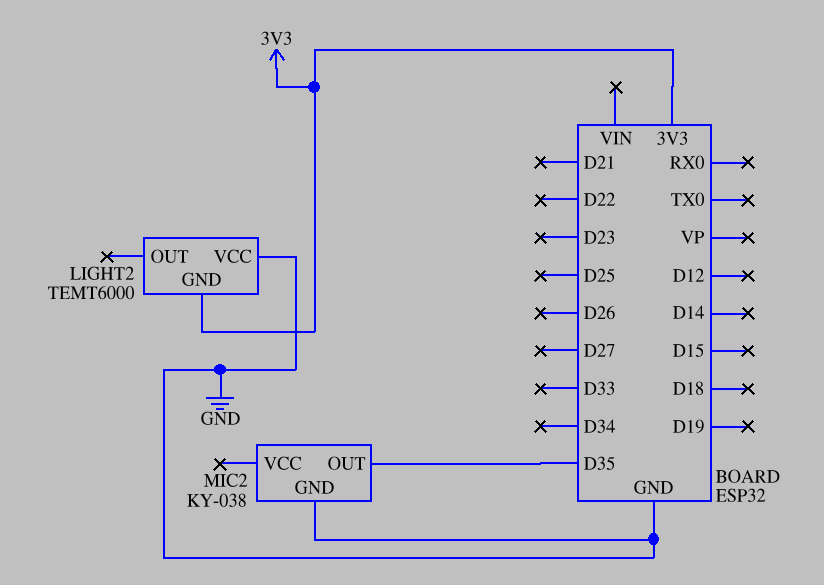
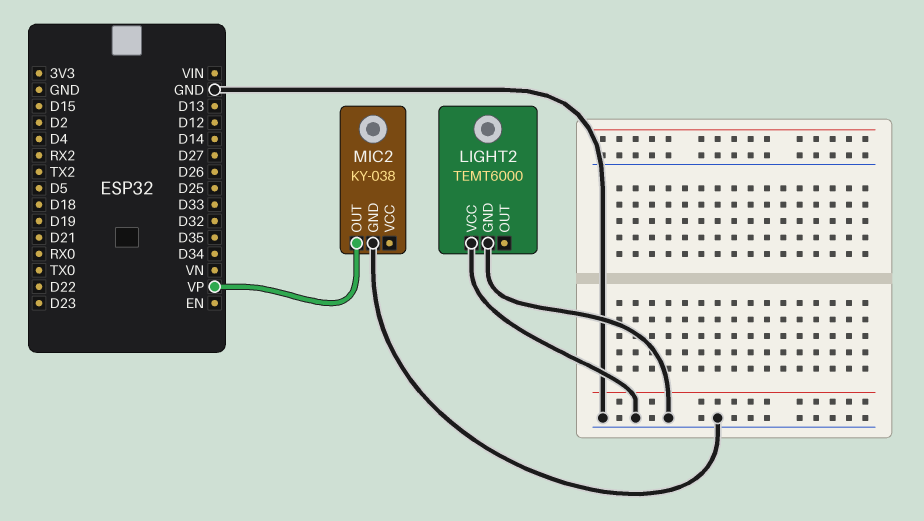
LIGHT2 pin GND: 3V3 -> GND
MIC2 pin OUT: D35 -> VP

